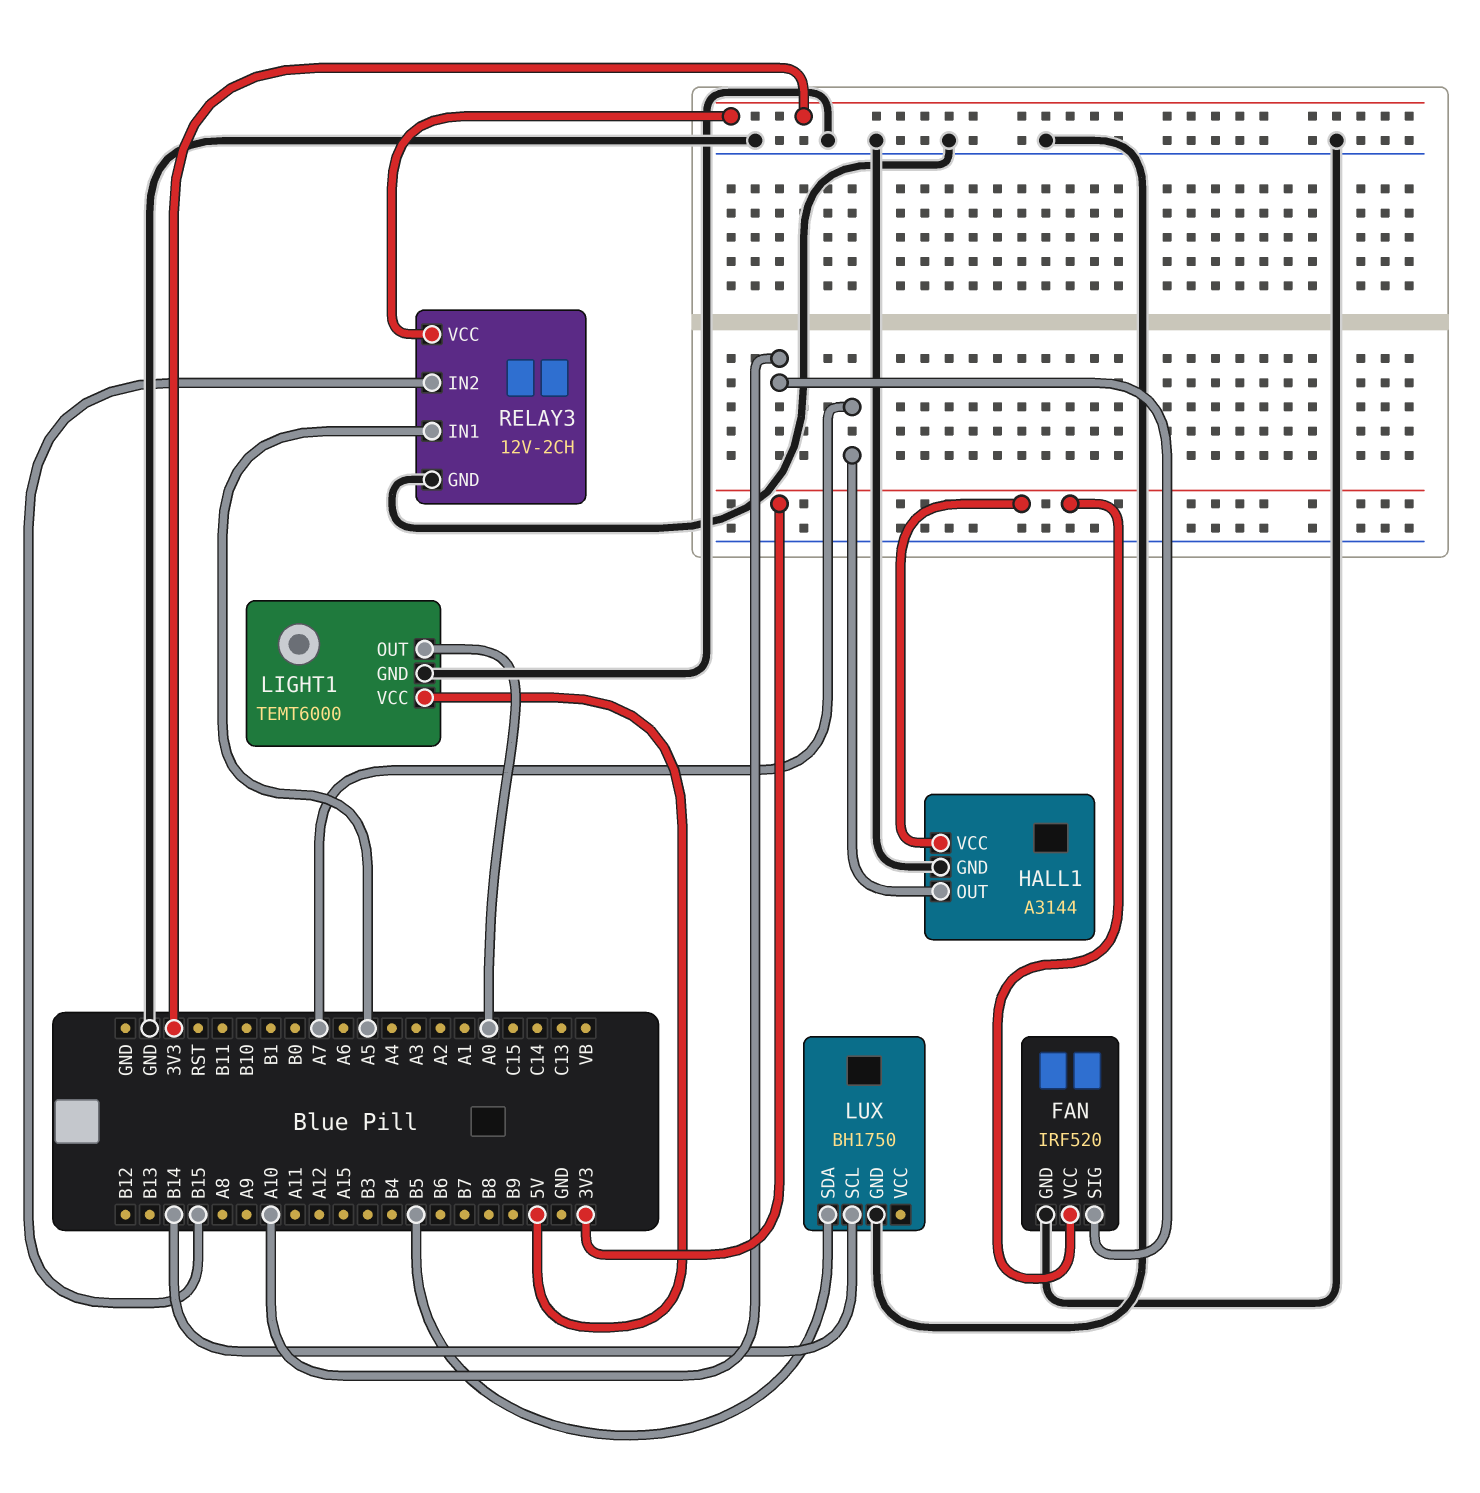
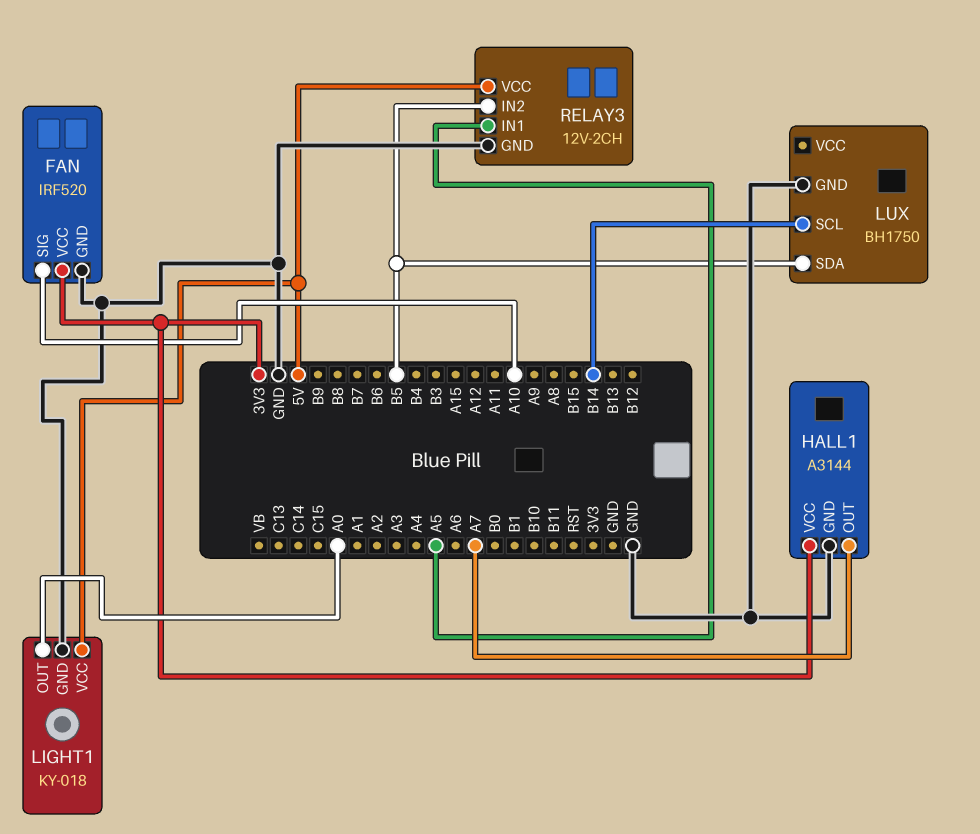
LIGHT1: TEMT6000 -> KY-018
RELAY3 pin IN2: B15 -> B5
RELAY3 pin VCC: 3V3 -> 5V

